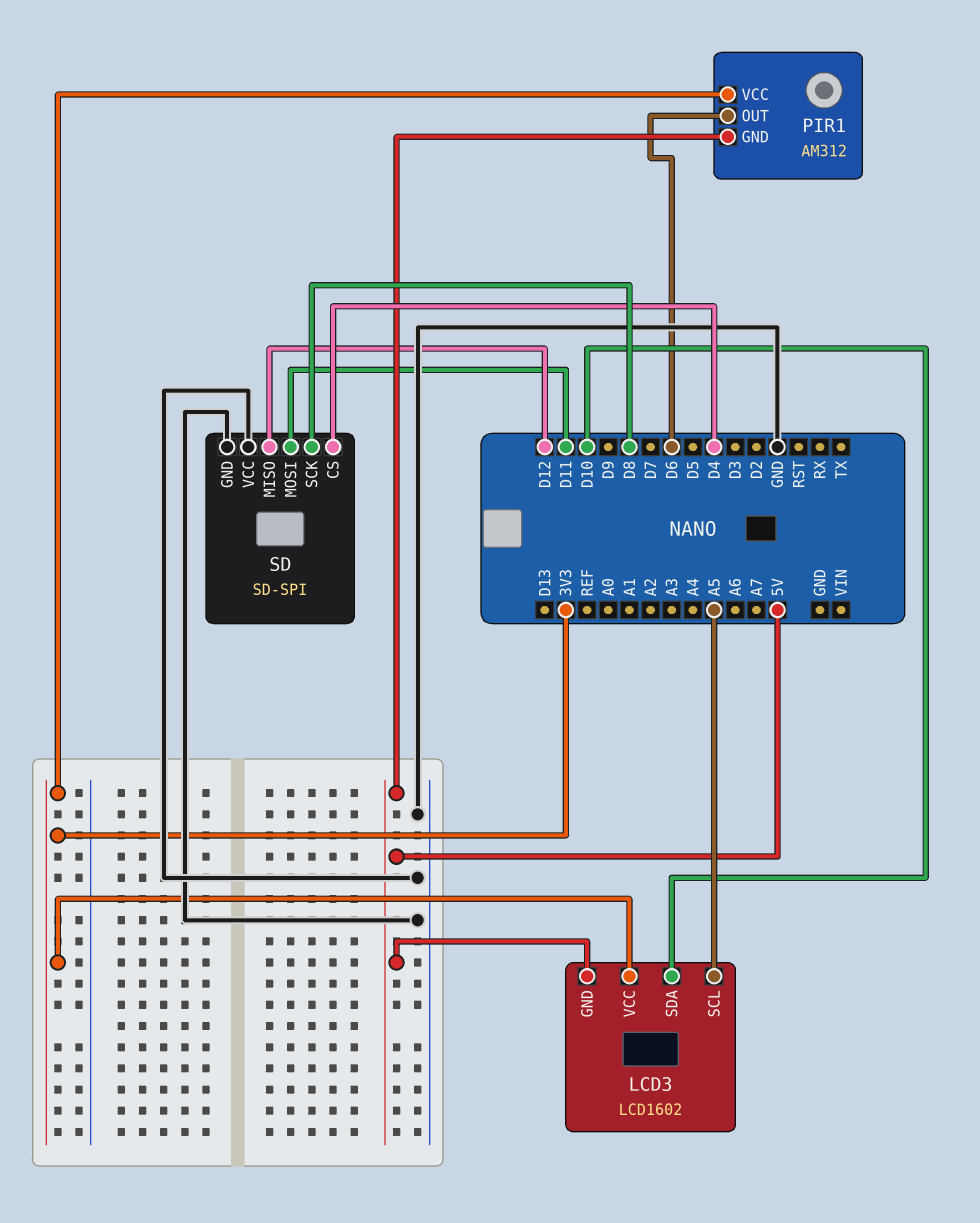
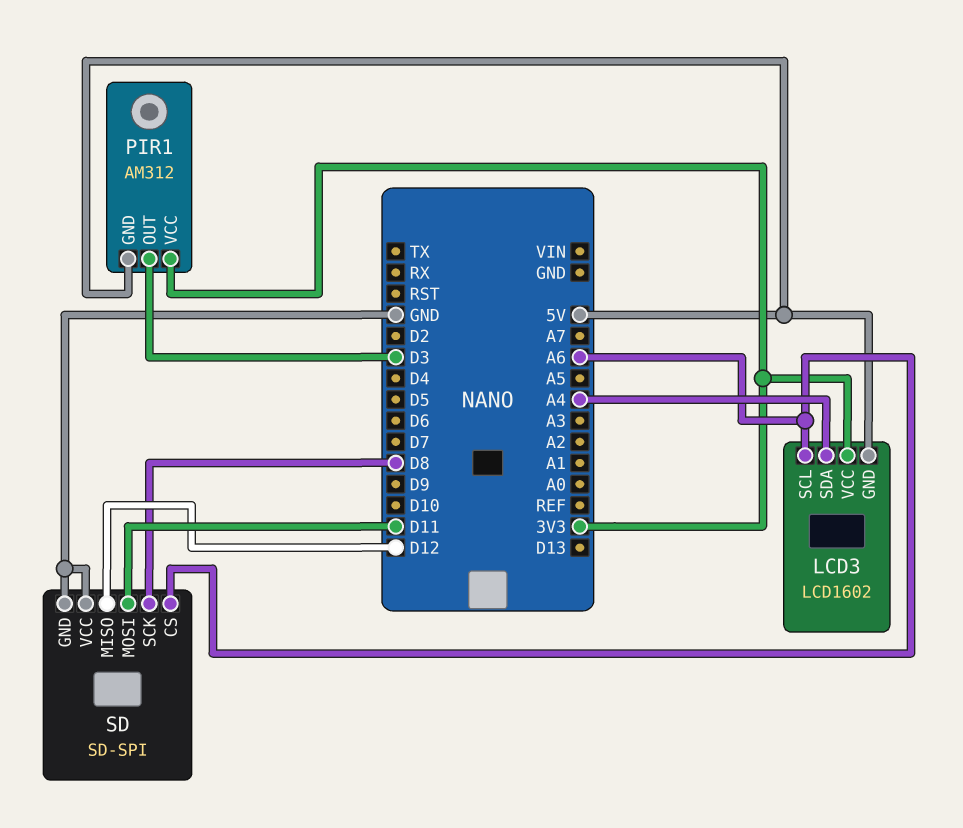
LCD3 pin SCL: A5 -> A6
LCD3 pin SDA: D10 -> A4
PIR1 pin OUT: D6 -> D3
SD pin CS: D4 -> A6

